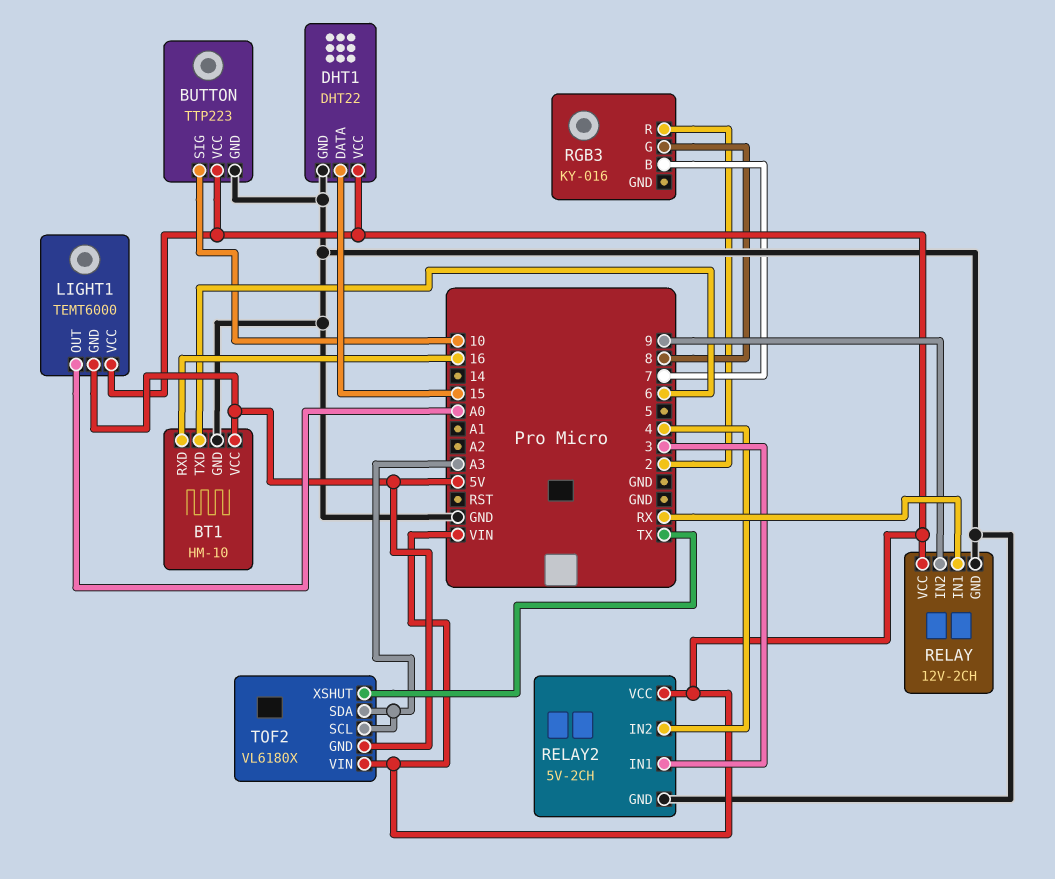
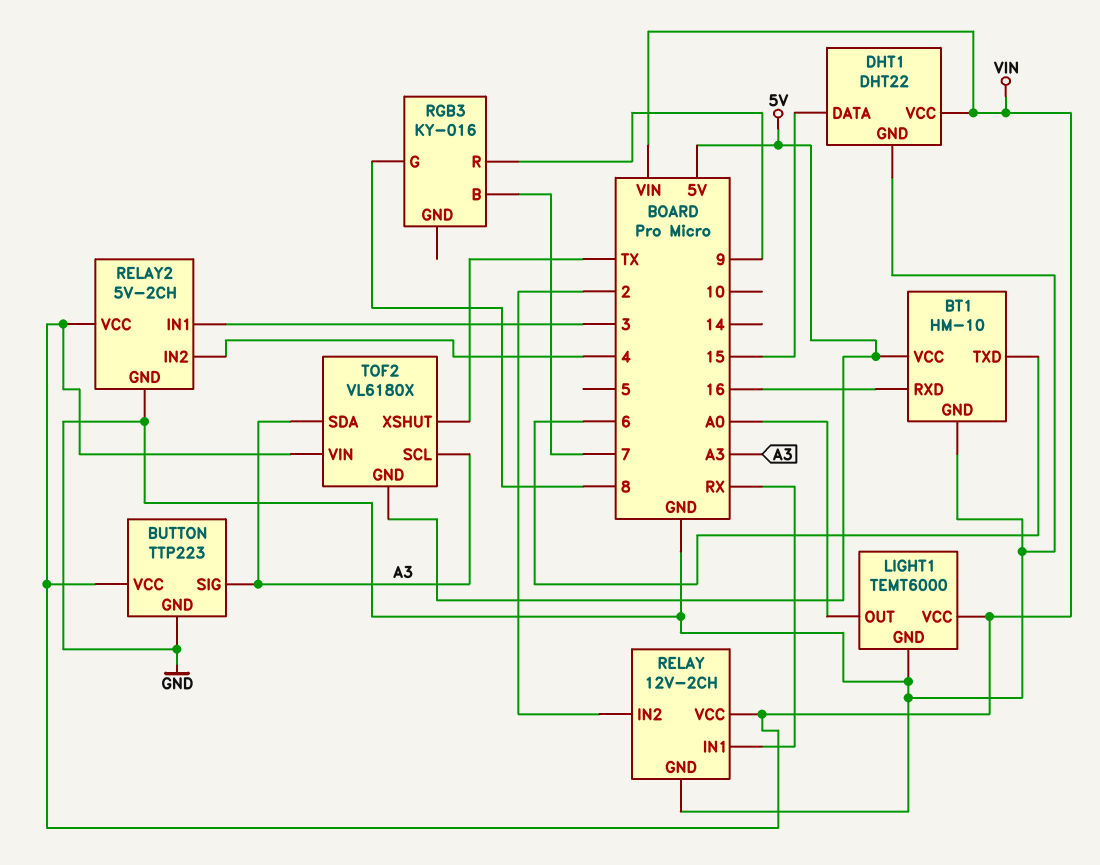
BUTTON pin SIG: 10 -> A3
LIGHT1 pin GND: 5V -> GND
RELAY pin IN2: 9 -> 2
RGB3 pin R: 2 -> 9

